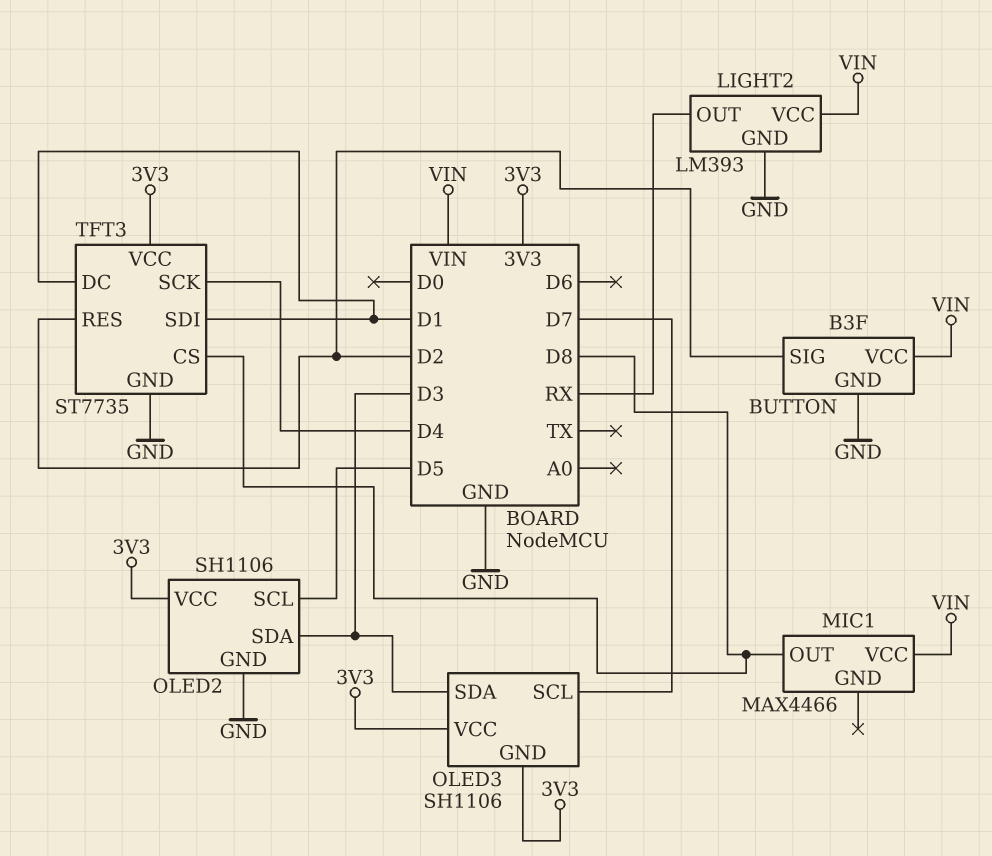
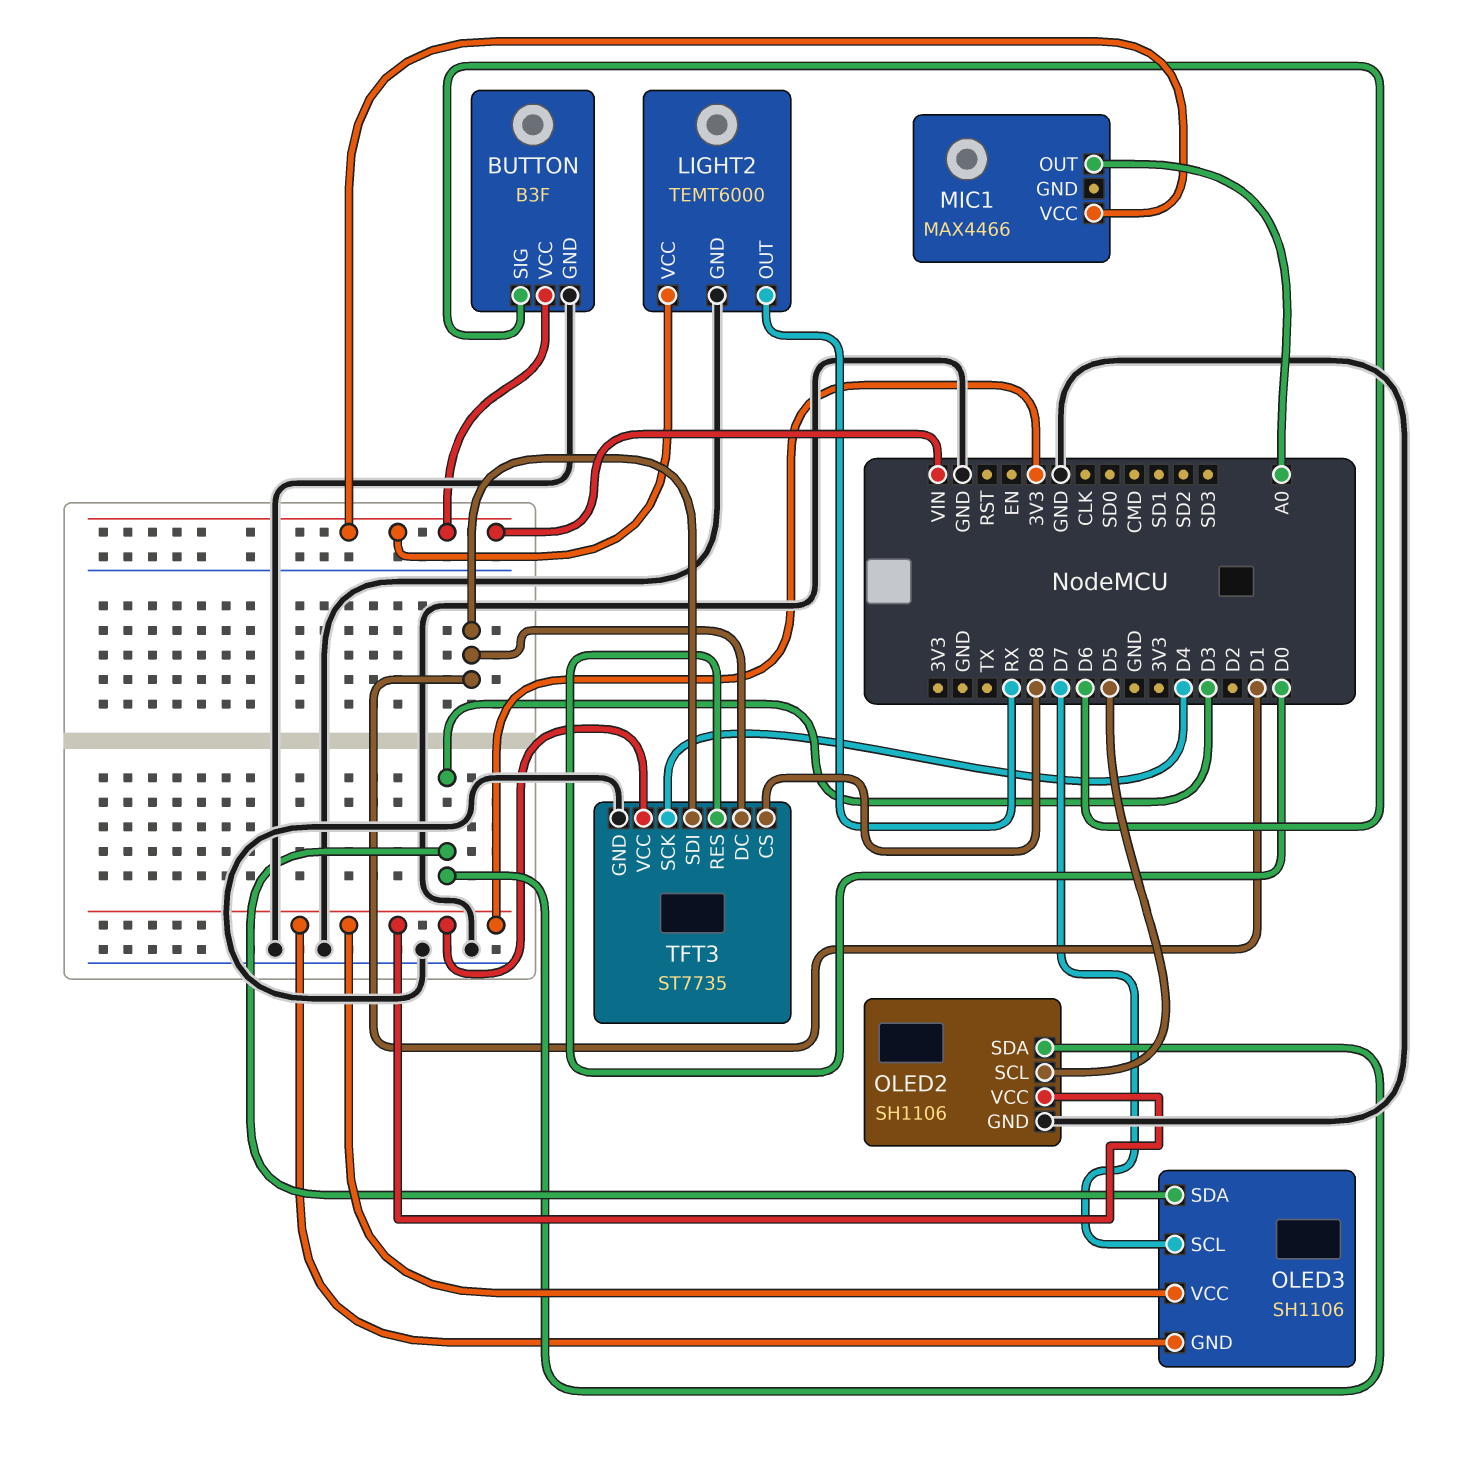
BUTTON pin SIG: D2 -> D6
LIGHT2: LM393 -> TEMT6000
MIC1 pin OUT: D8 -> A0
TFT3 pin RES: D2 -> D0

